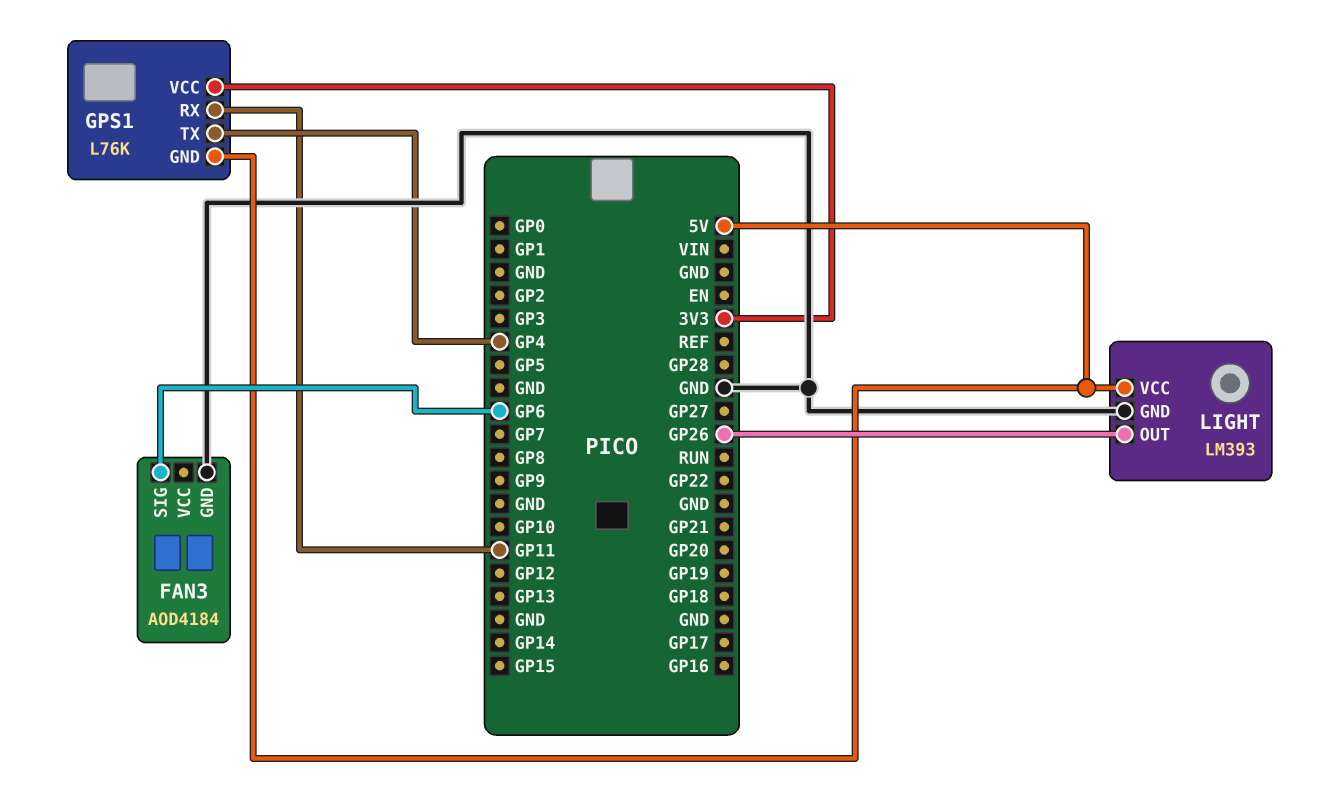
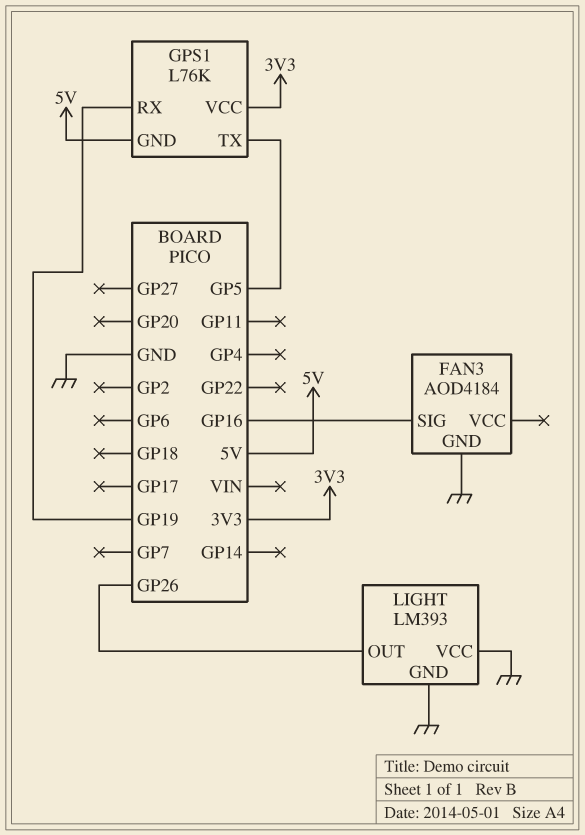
FAN3 pin SIG: GP6 -> GP16
GPS1 pin RX: GP11 -> GP19
GPS1 pin TX: GP4 -> GP5
LIGHT pin VCC: 5V -> GND

